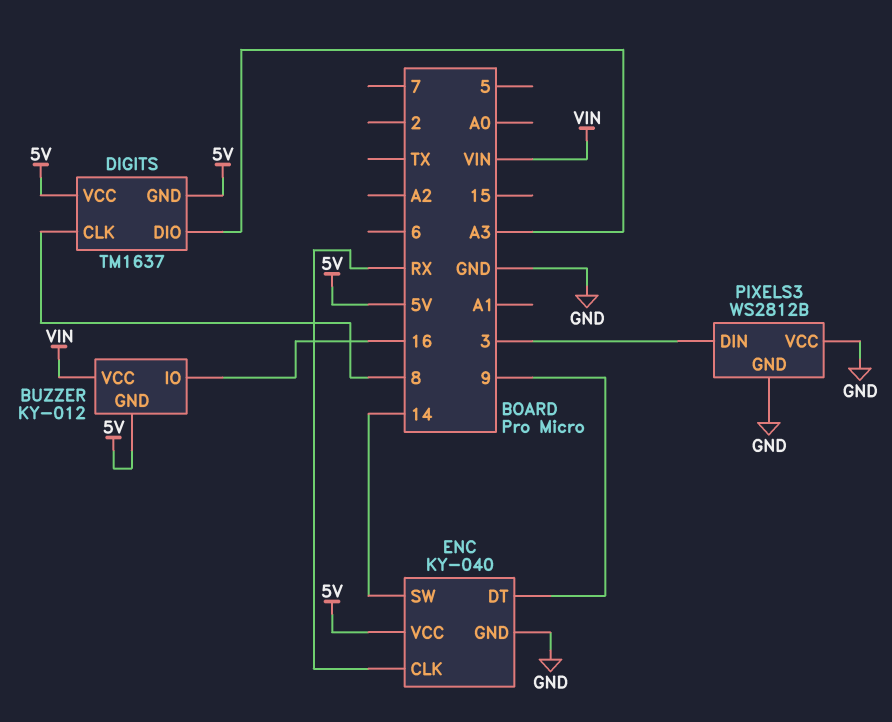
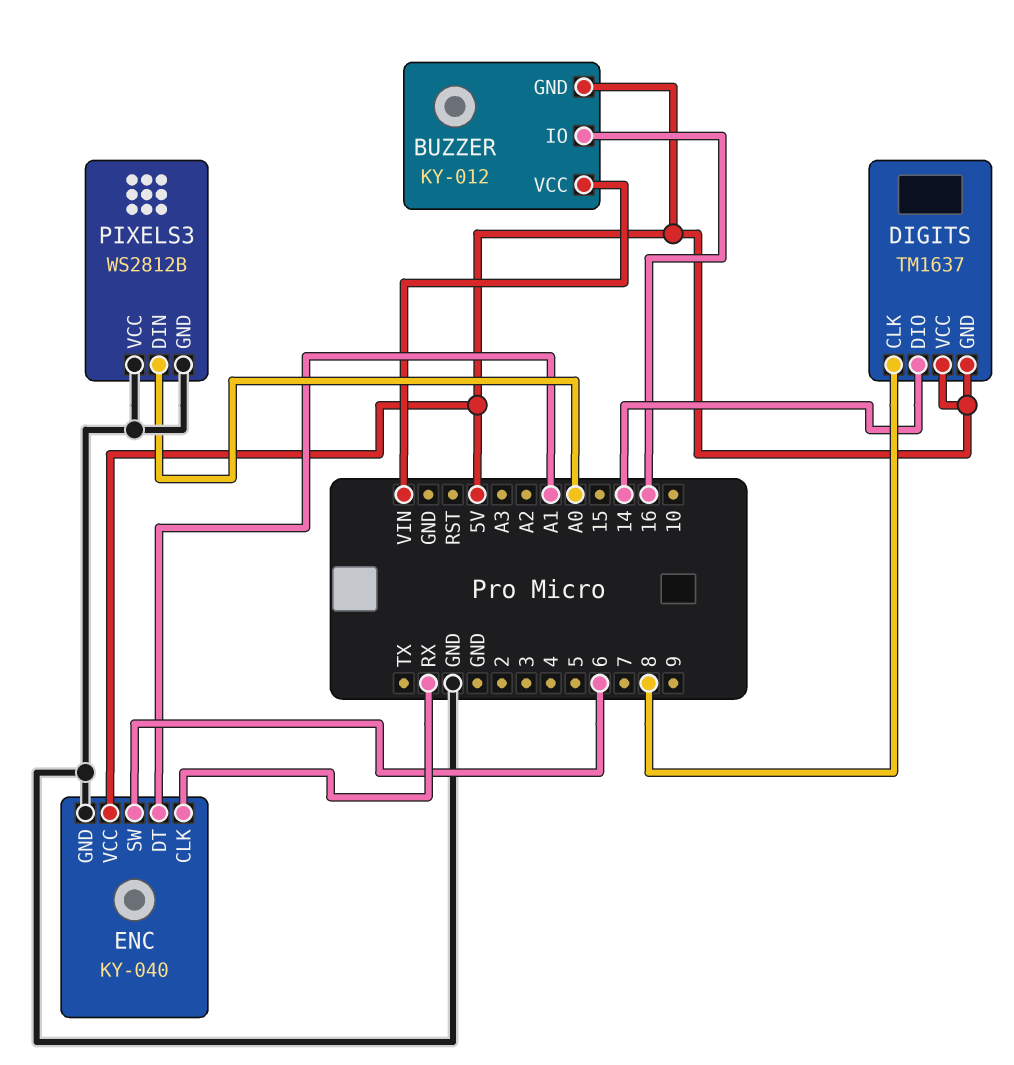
DIGITS pin DIO: A3 -> 14
ENC pin DT: 9 -> A1
ENC pin SW: 14 -> 6
PIXELS3 pin DIN: 3 -> A0

